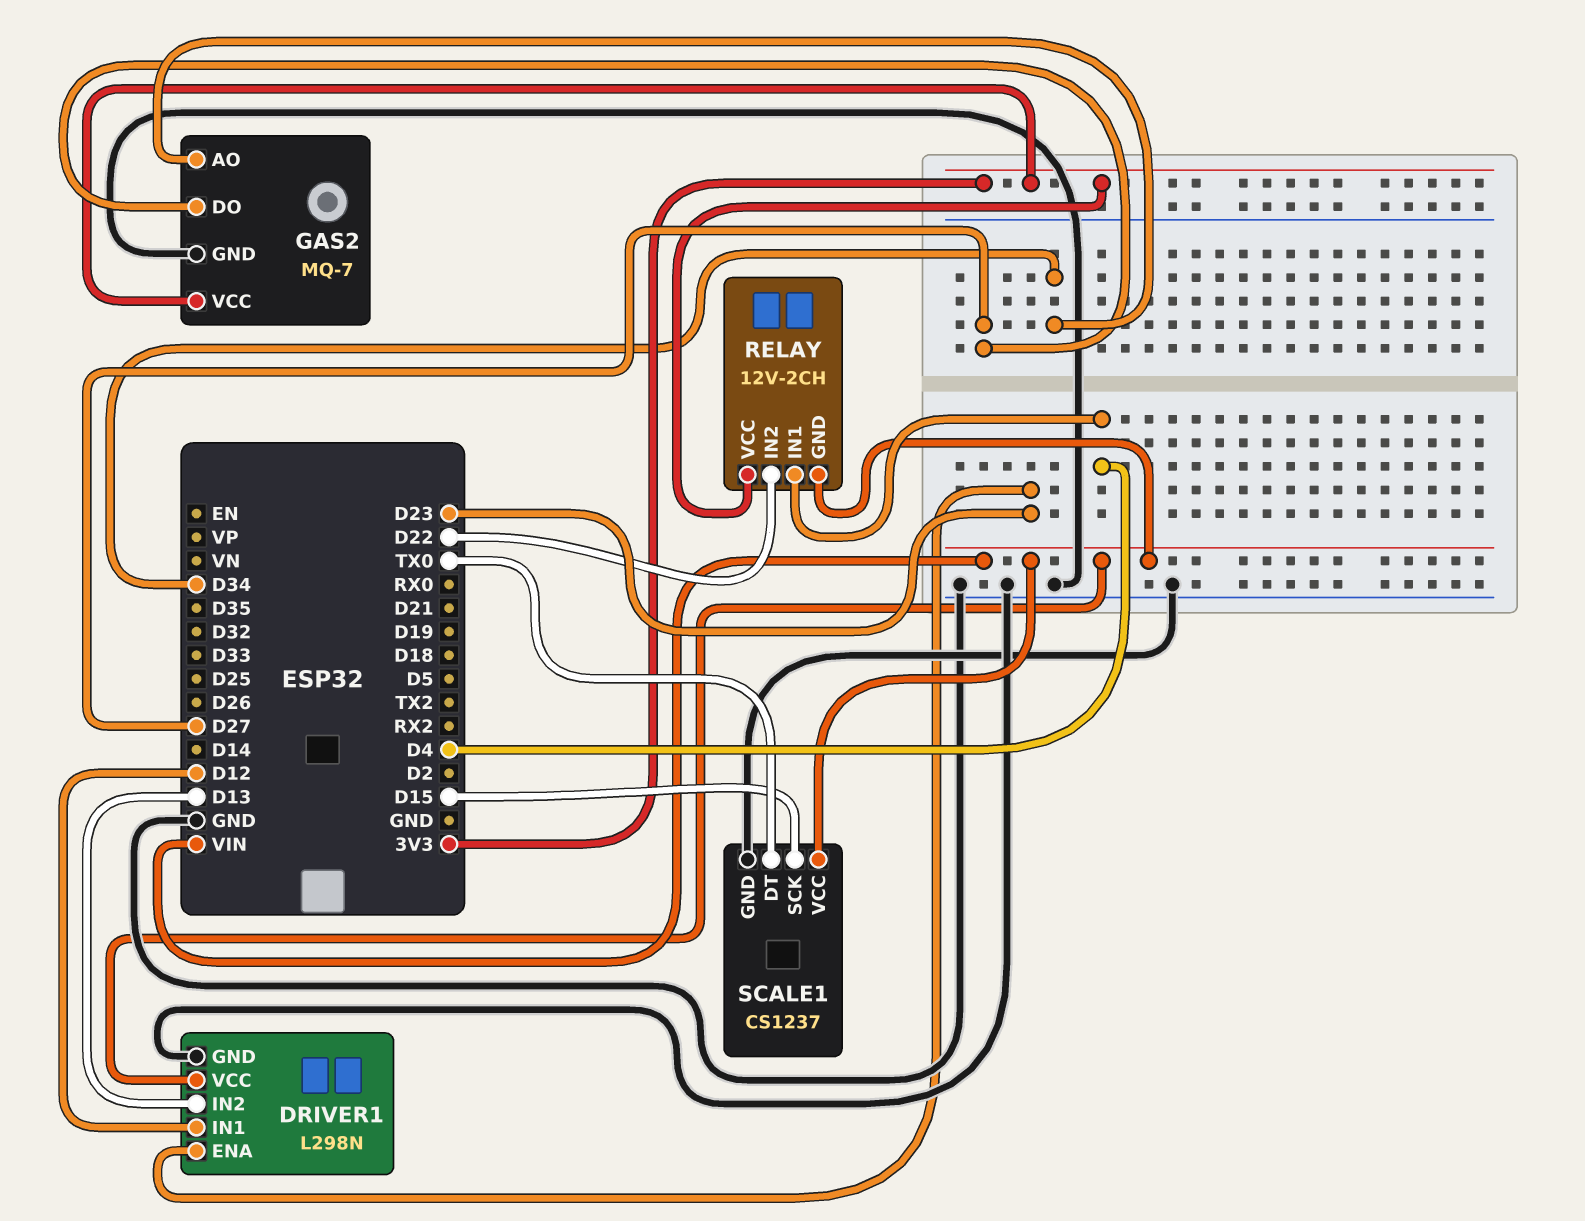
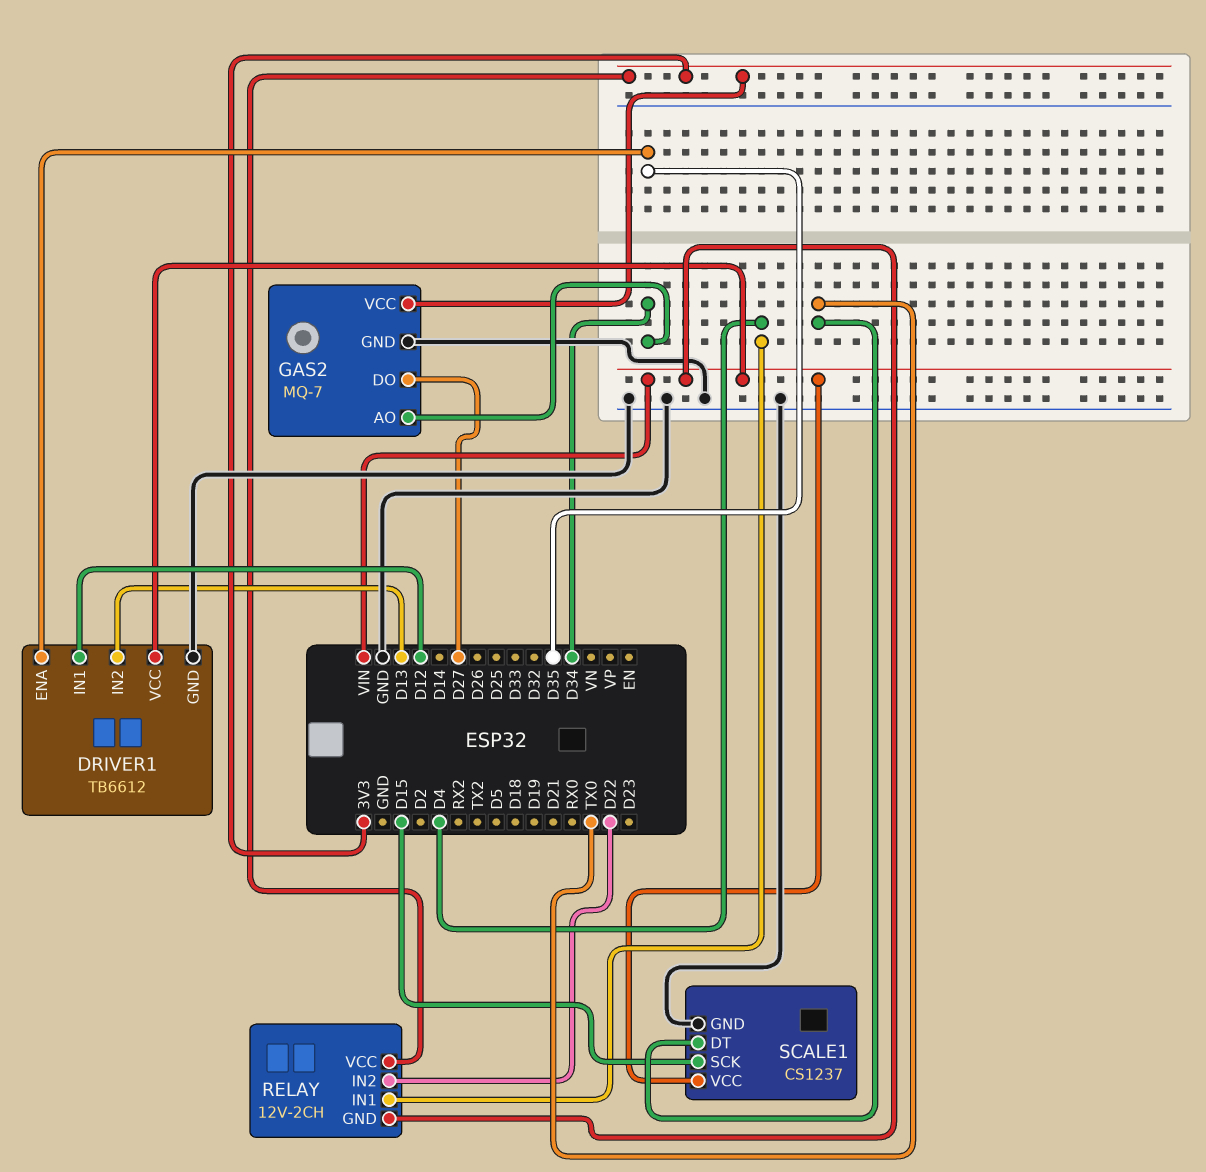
DRIVER1: L298N -> TB6612
DRIVER1 pin ENA: D23 -> D35

